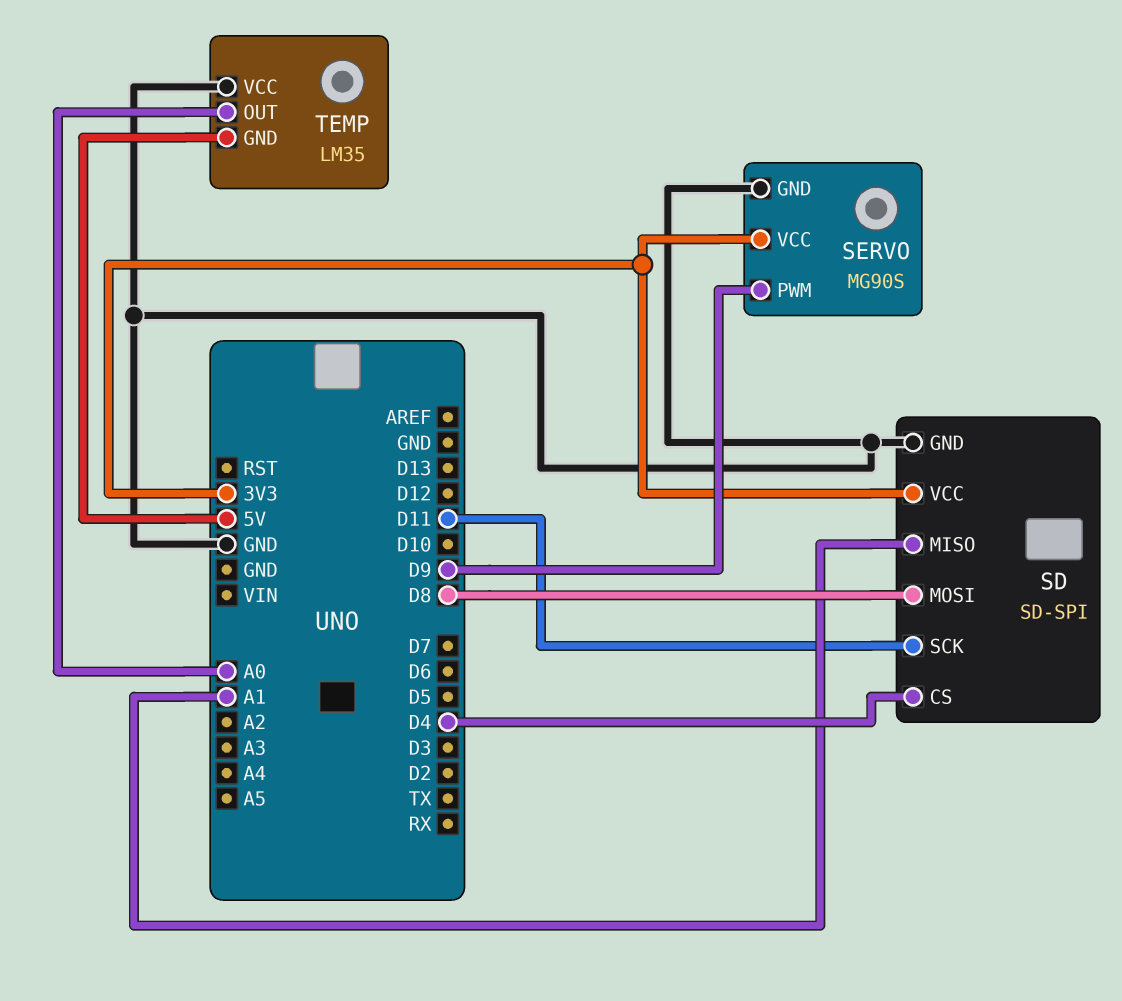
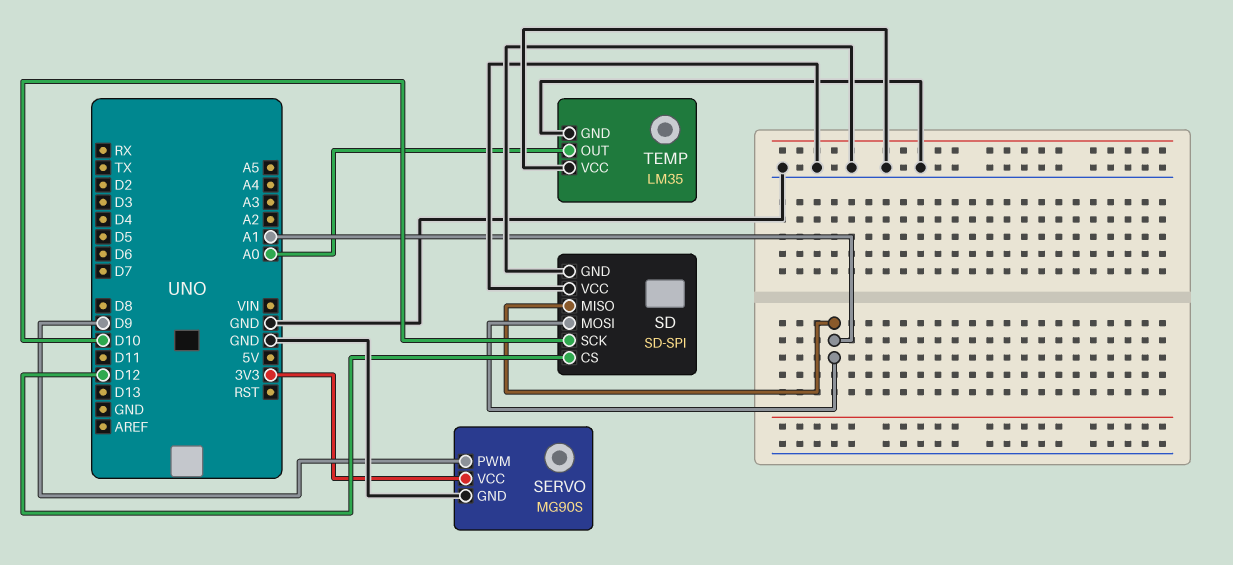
SD pin CS: D4 -> D12
SD pin MOSI: D8 -> A1
SD pin SCK: D11 -> D10
SD pin VCC: 3V3 -> GND
TEMP pin GND: 5V -> GND

